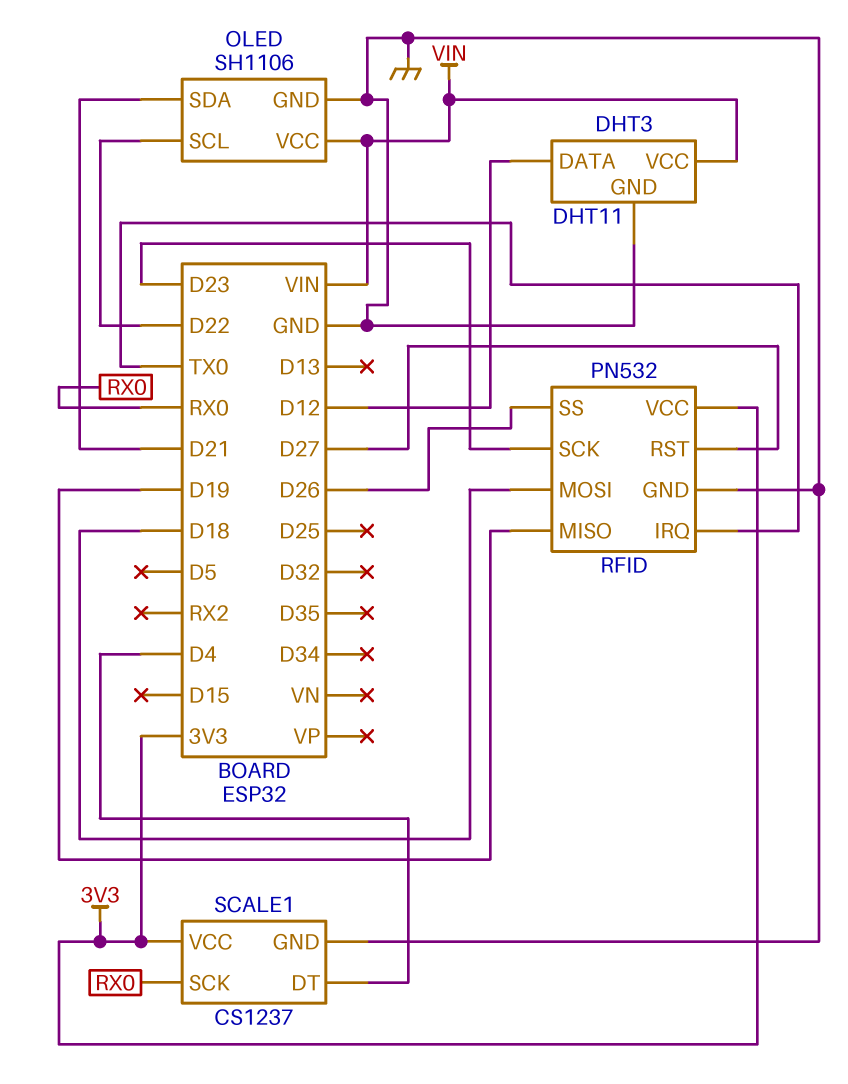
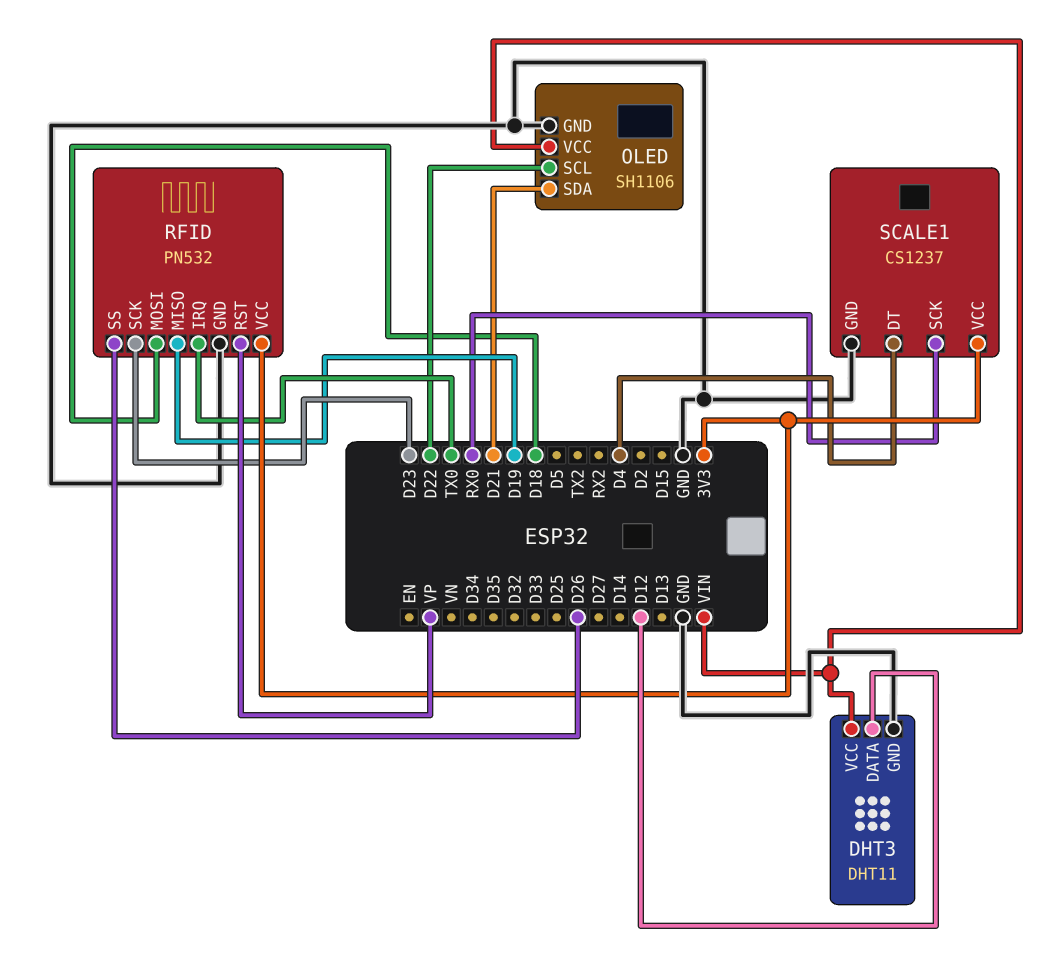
RFID pin RST: D27 -> VP

